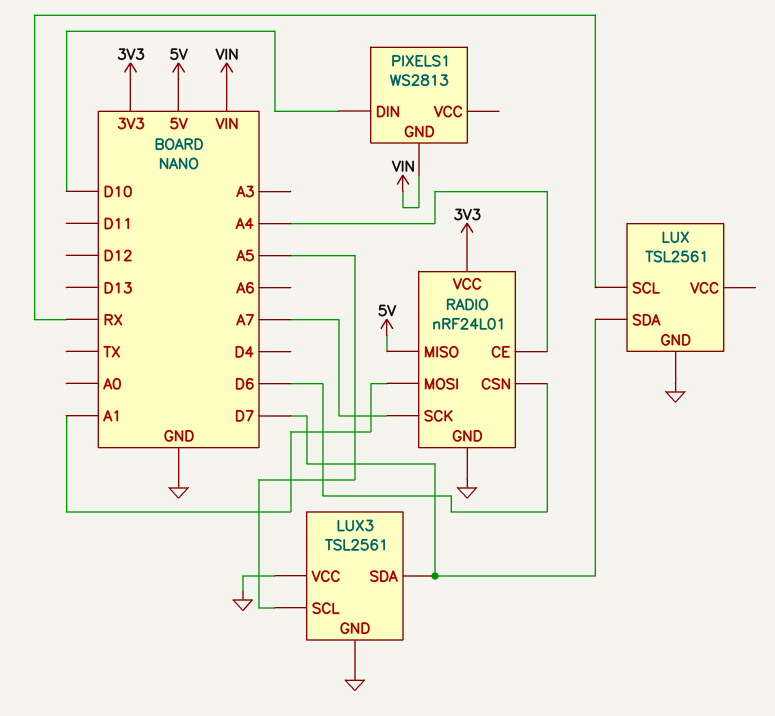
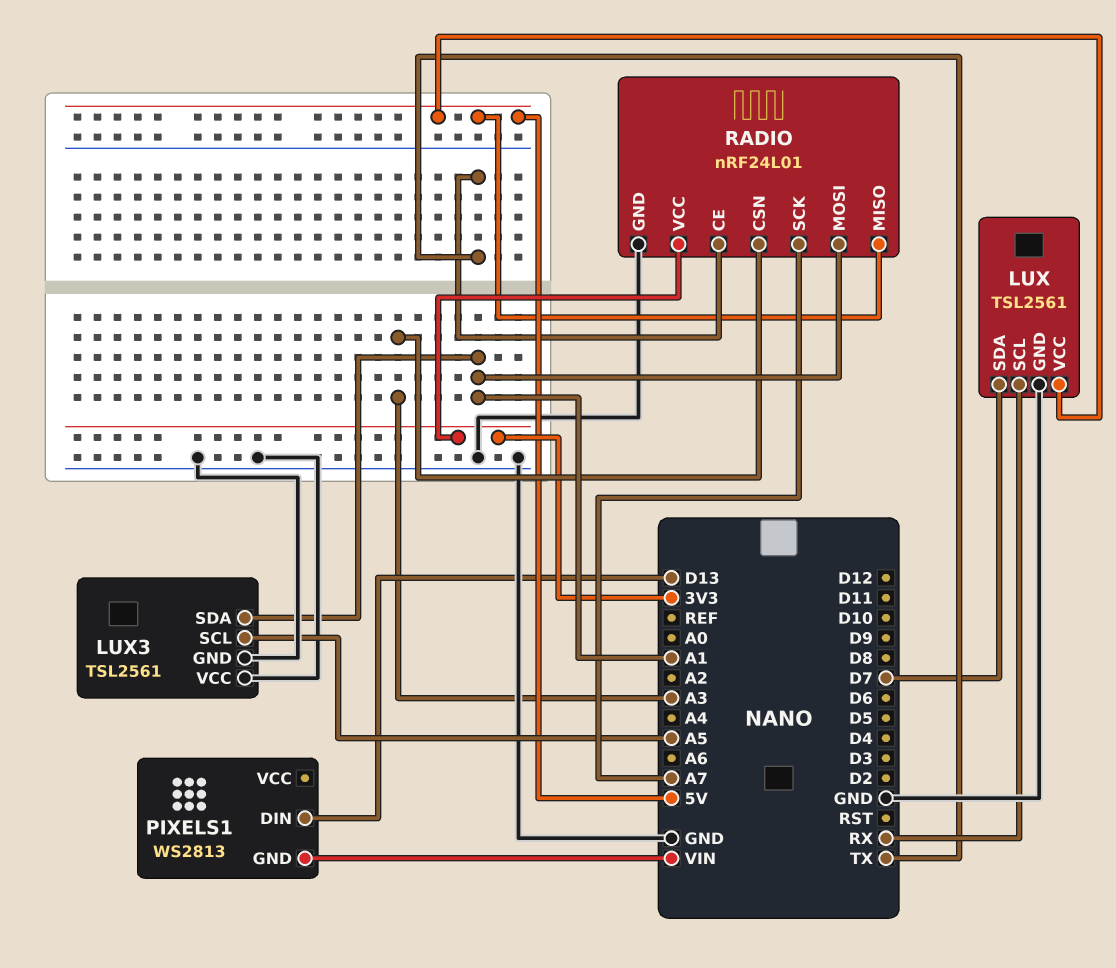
LUX pin VCC: none -> 5V
LUX3 pin SDA: D7 -> A1
PIXELS1 pin DIN: D10 -> D13
RADIO pin CE: A4 -> TX
RADIO pin CSN: D6 -> A3

